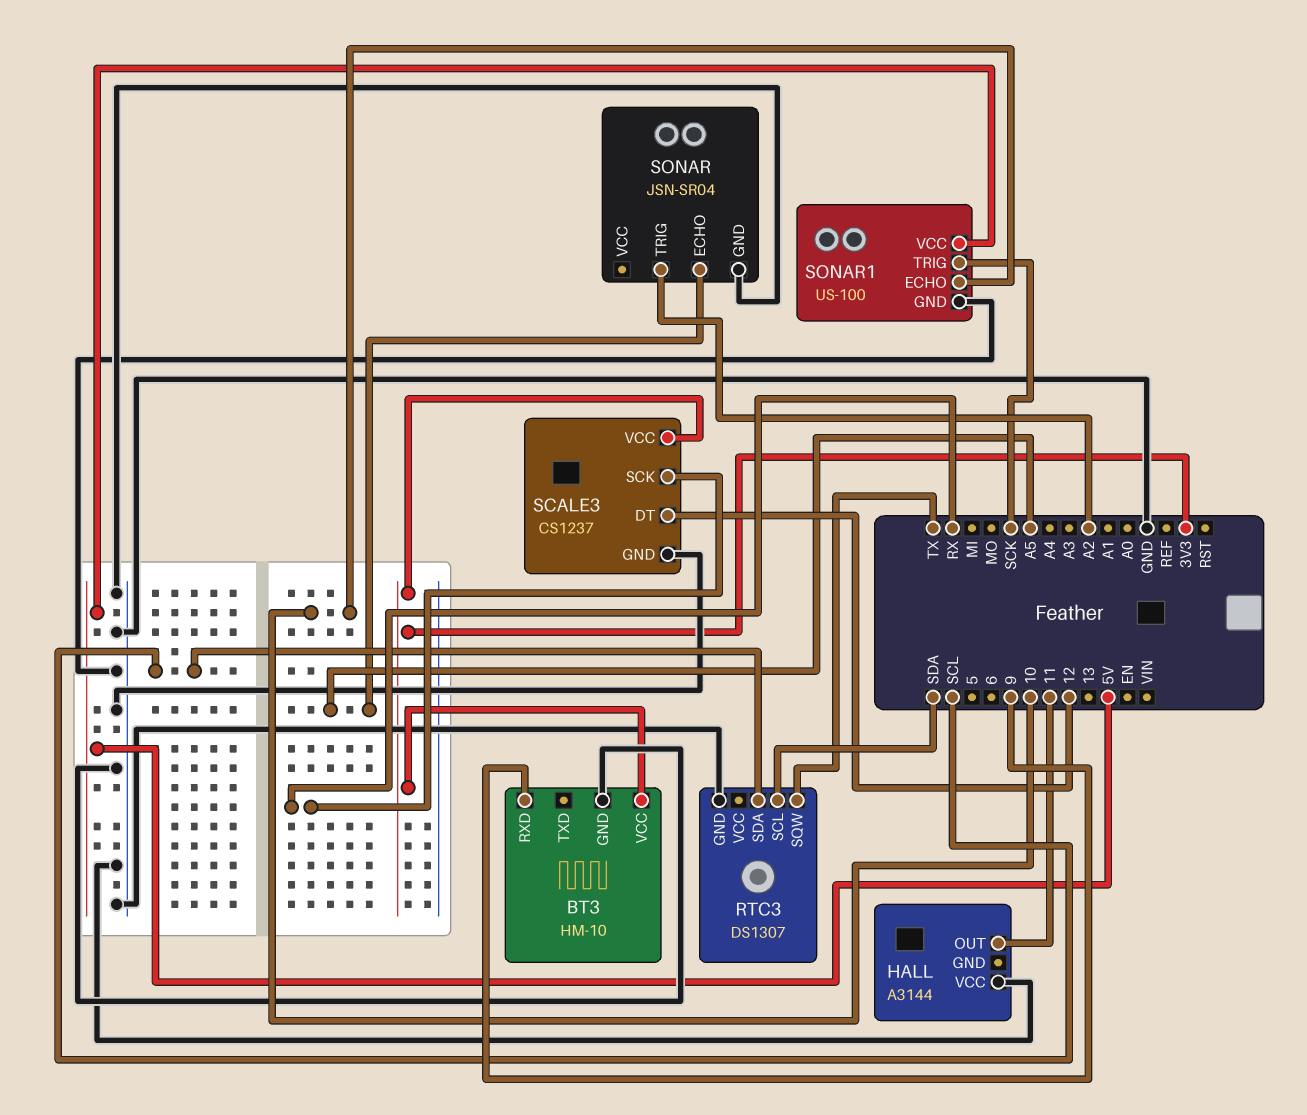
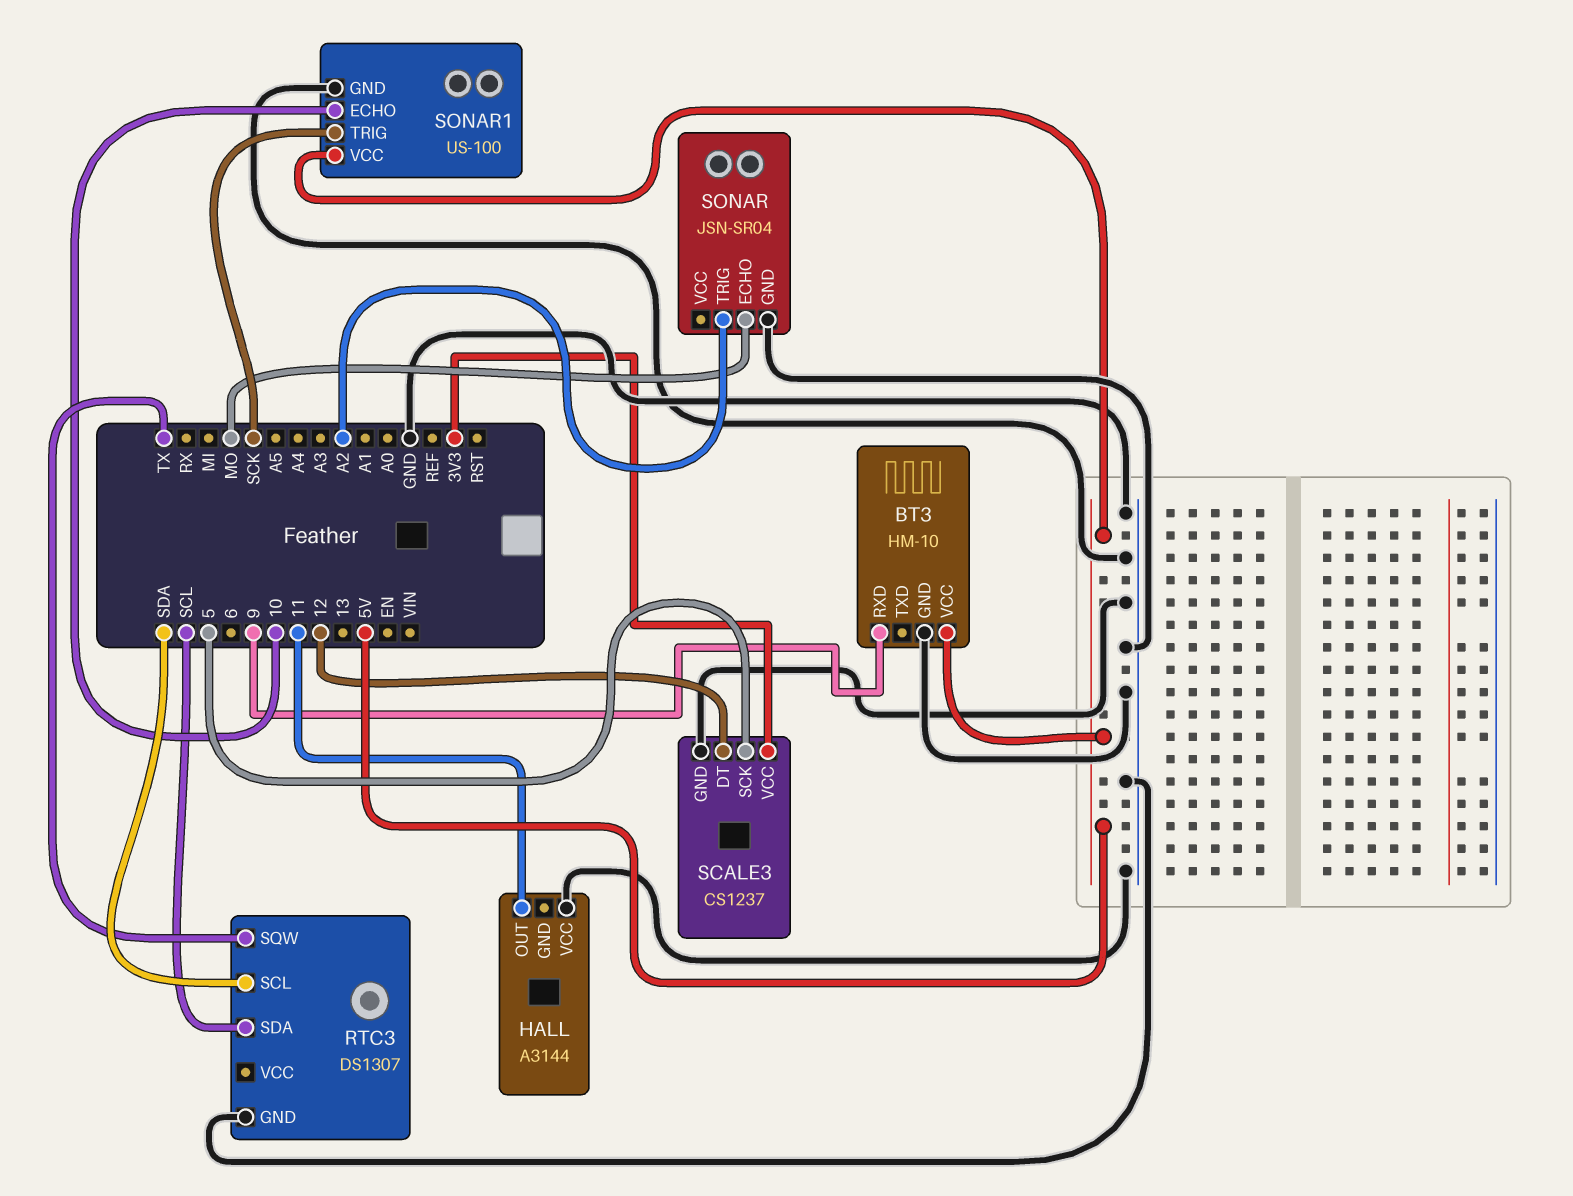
BT3 pin VCC: 3V3 -> 5V
SCALE3 pin SCK: RX -> 5
SONAR pin ECHO: A5 -> MO

